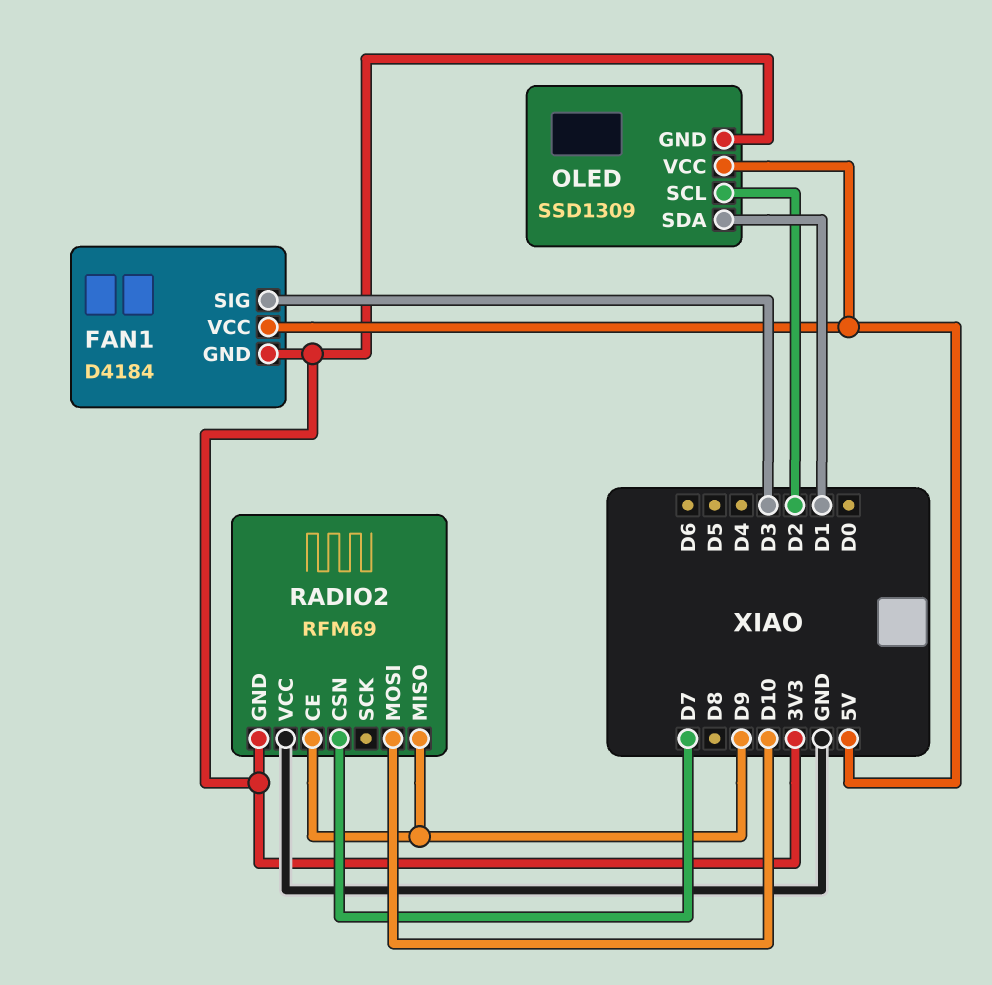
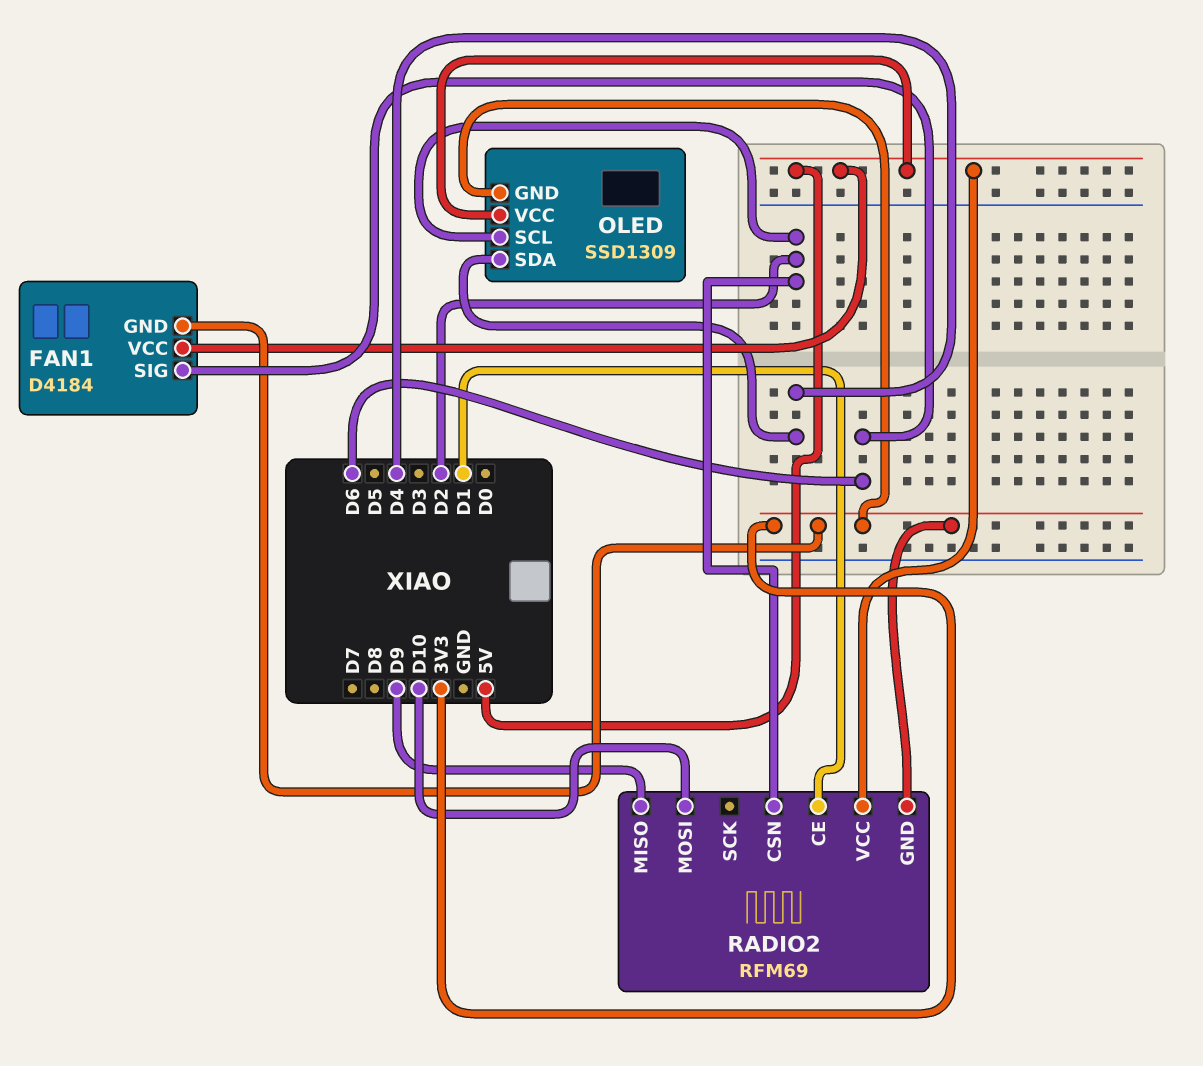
FAN1 pin SIG: D3 -> D6
OLED pin SDA: D1 -> D4
RADIO2 pin CE: D9 -> D1
RADIO2 pin CSN: D7 -> D2
RADIO2 pin VCC: GND -> 5V

